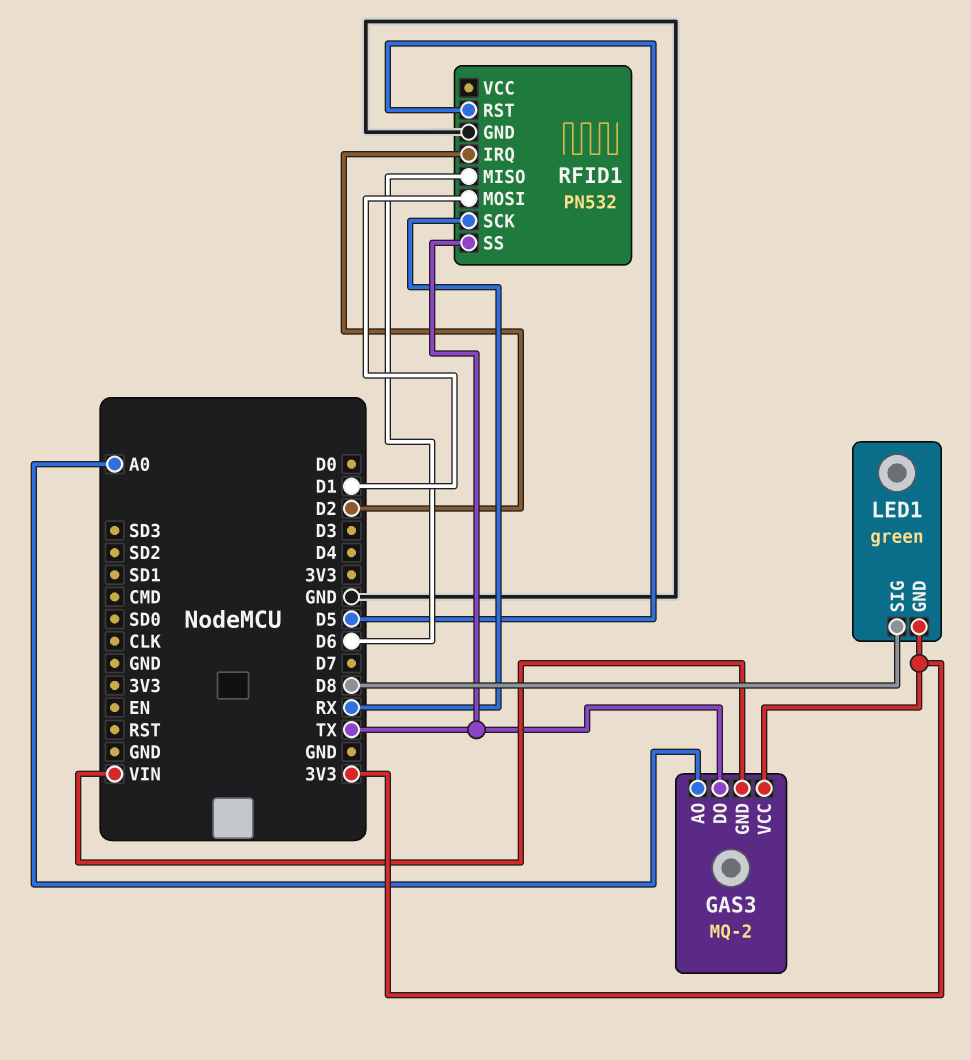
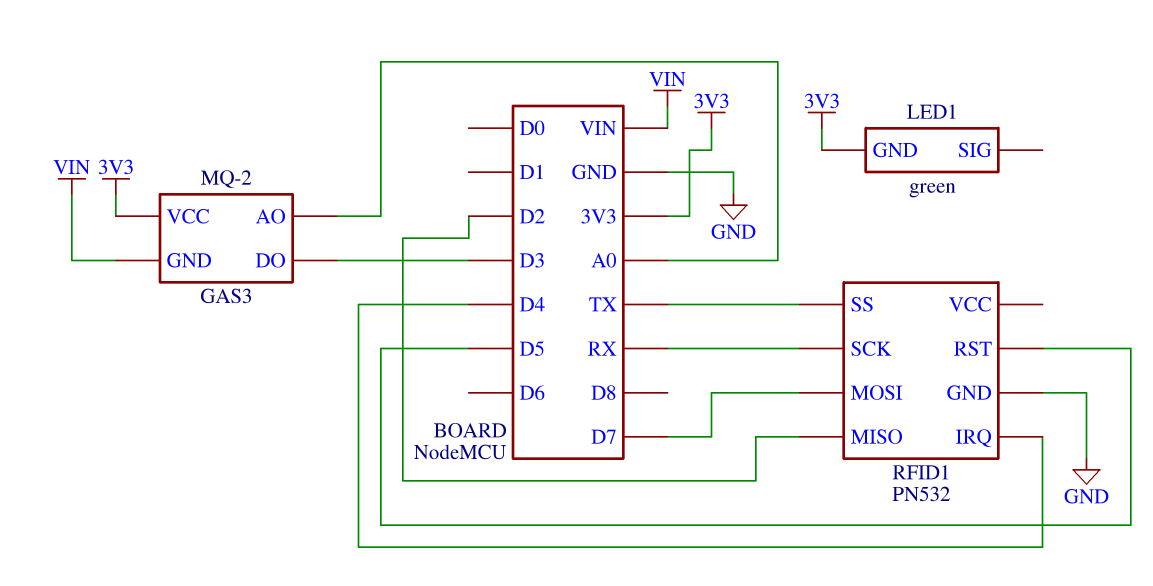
GAS3 pin DO: TX -> D3
LED1 pin SIG: D8 -> none
RFID1 pin IRQ: D2 -> D4
RFID1 pin MISO: D6 -> D2
RFID1 pin MOSI: D1 -> D7

